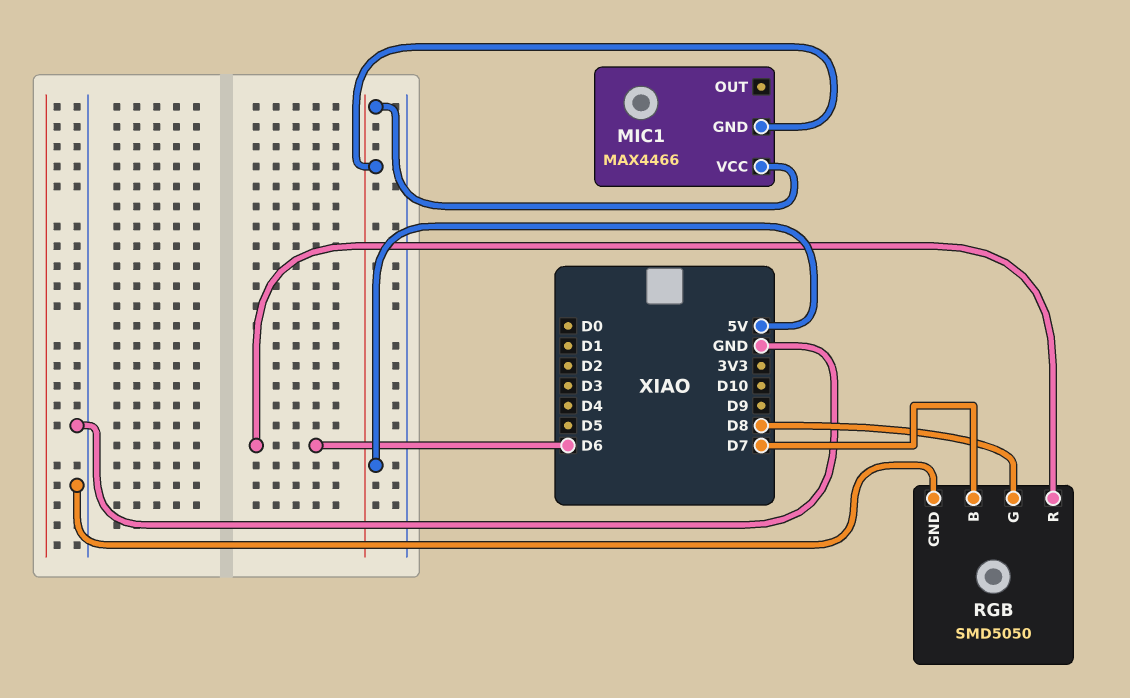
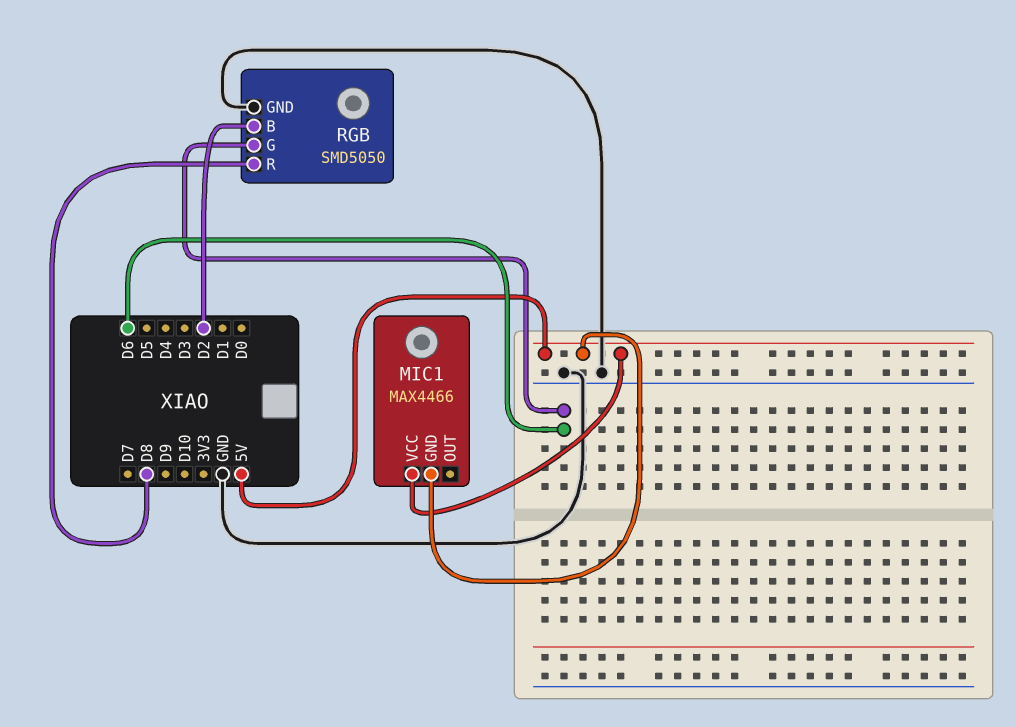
RGB pin B: D7 -> D2
RGB pin G: D8 -> D6
RGB pin R: D6 -> D8

